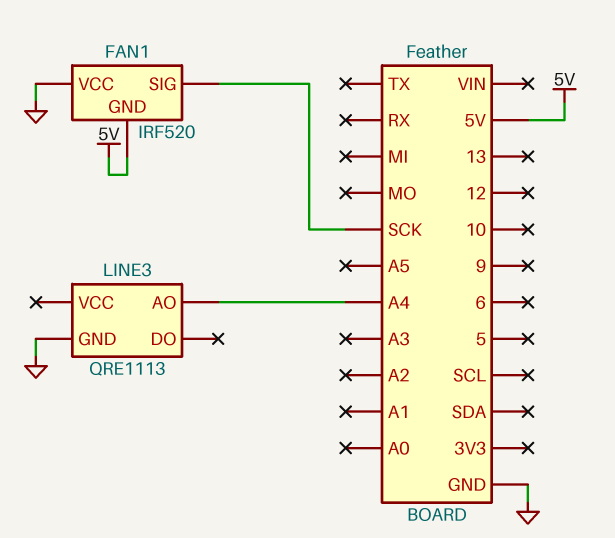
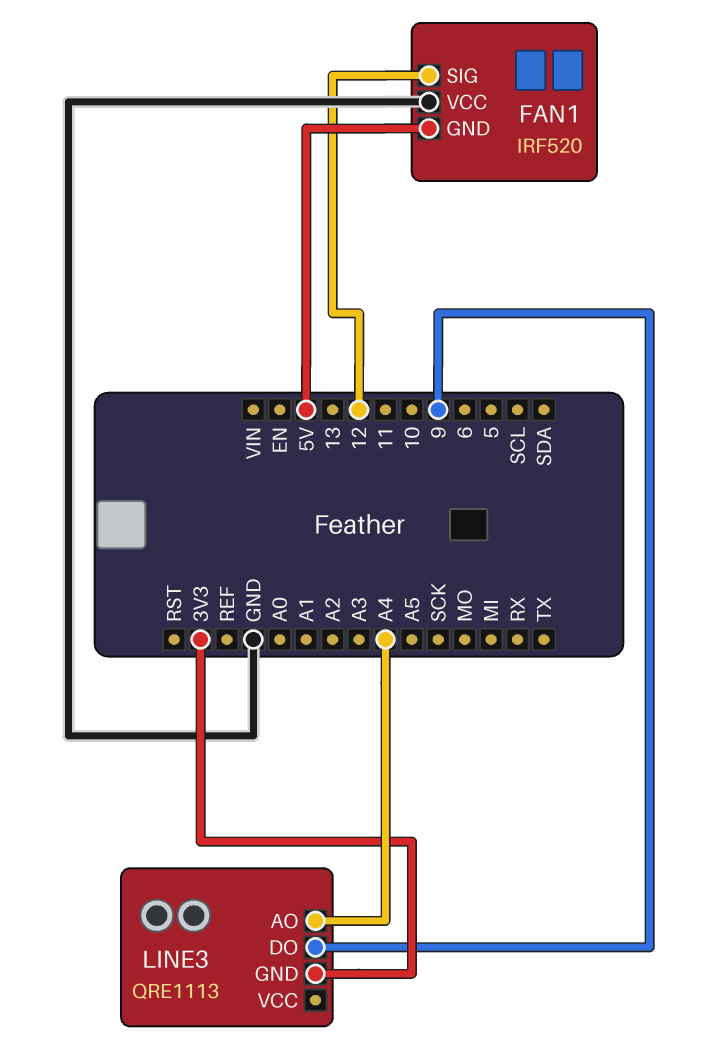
FAN1 pin SIG: SCK -> 12
LINE3 pin DO: none -> 9
LINE3 pin GND: GND -> 3V3

